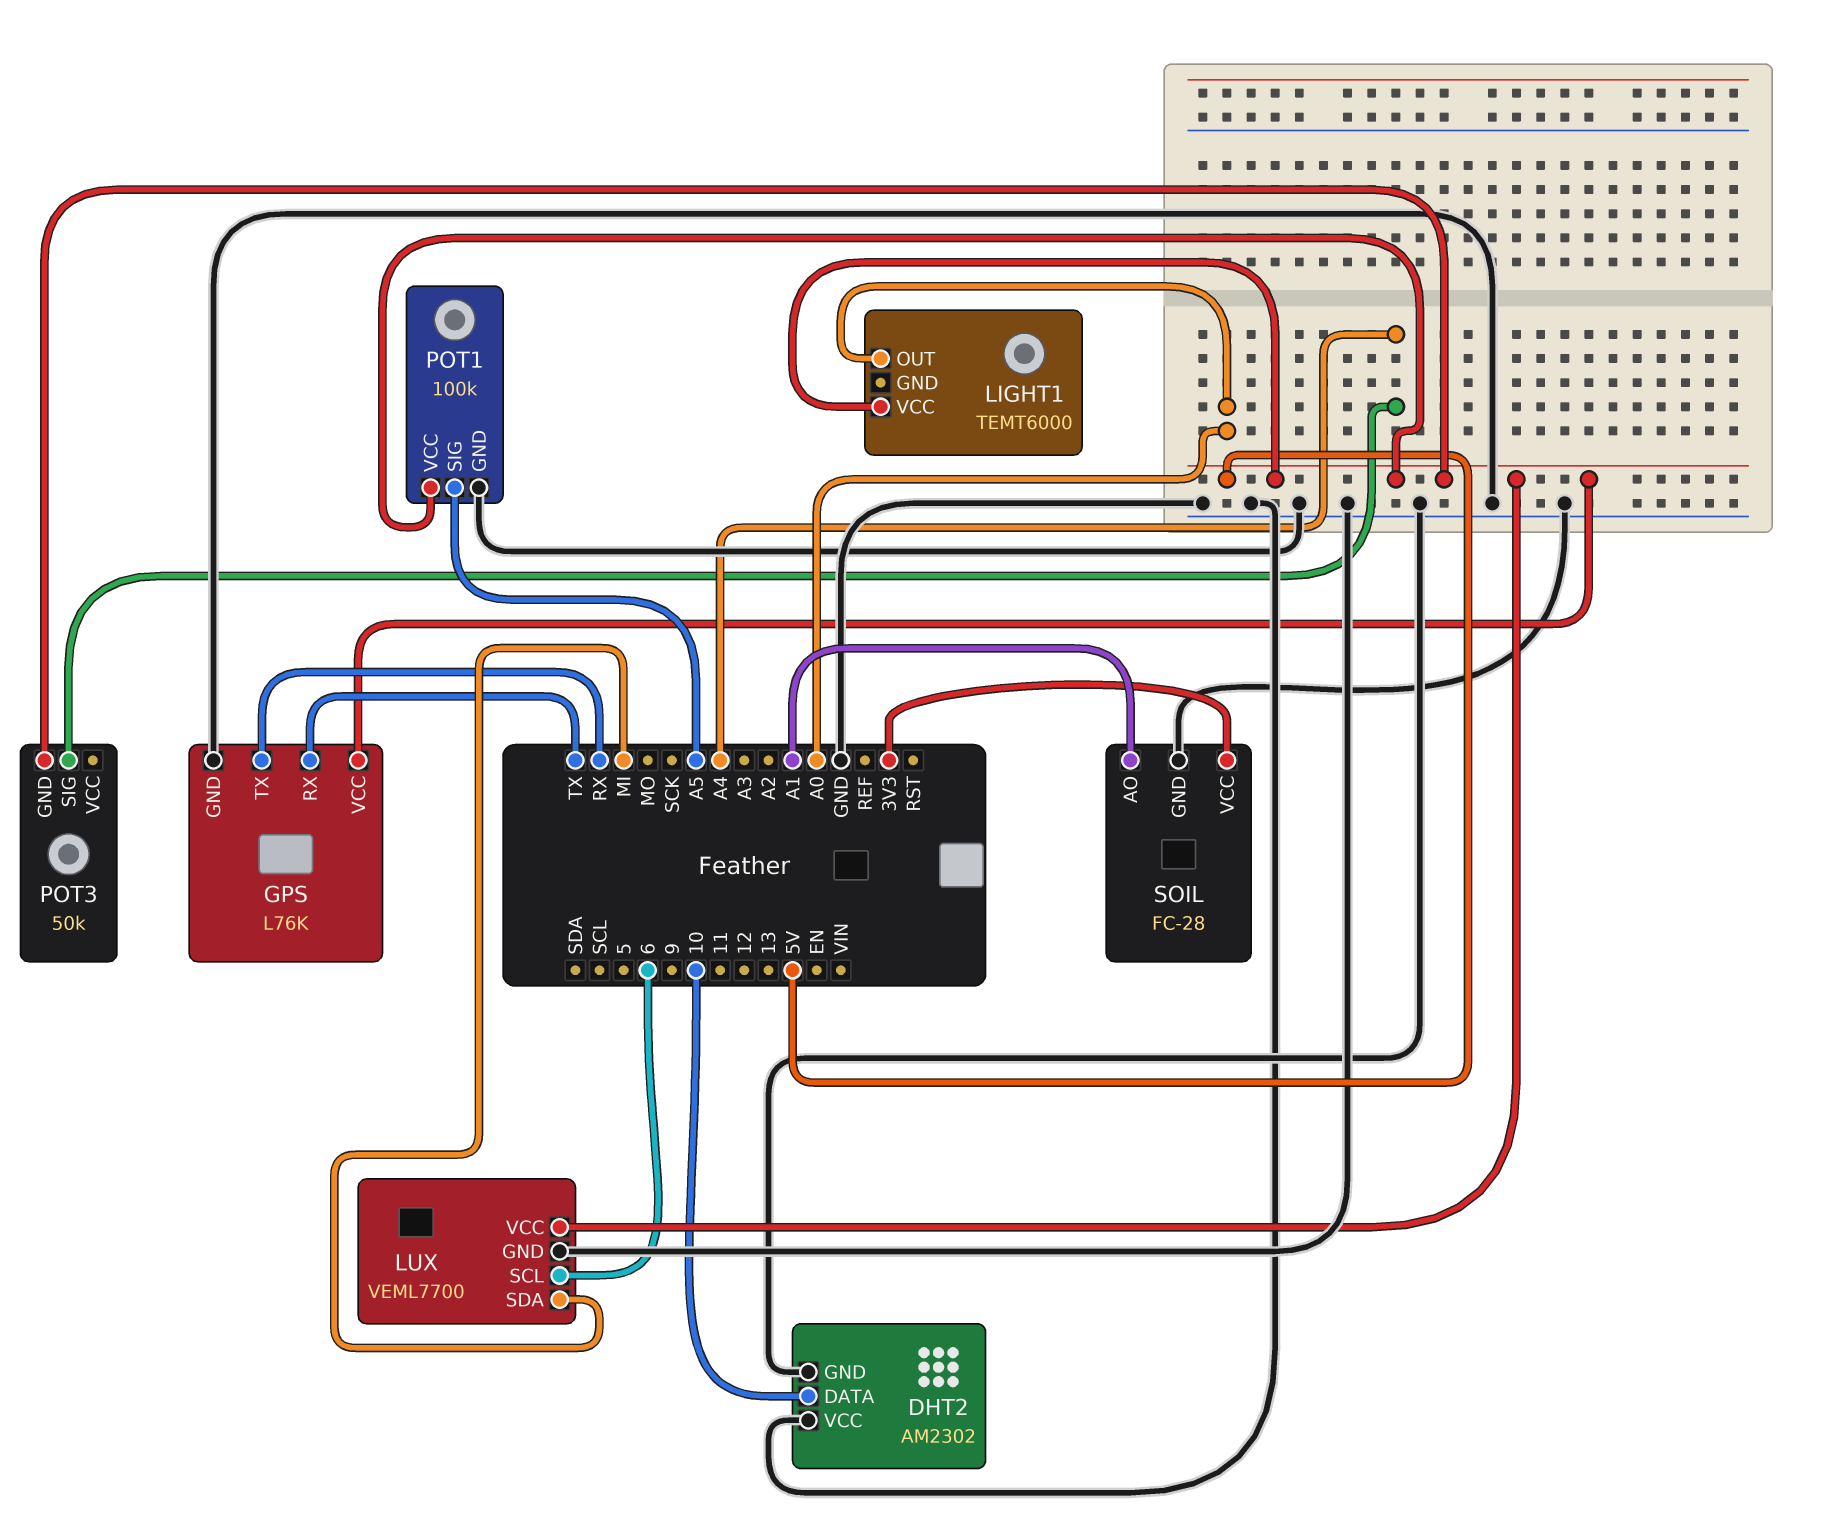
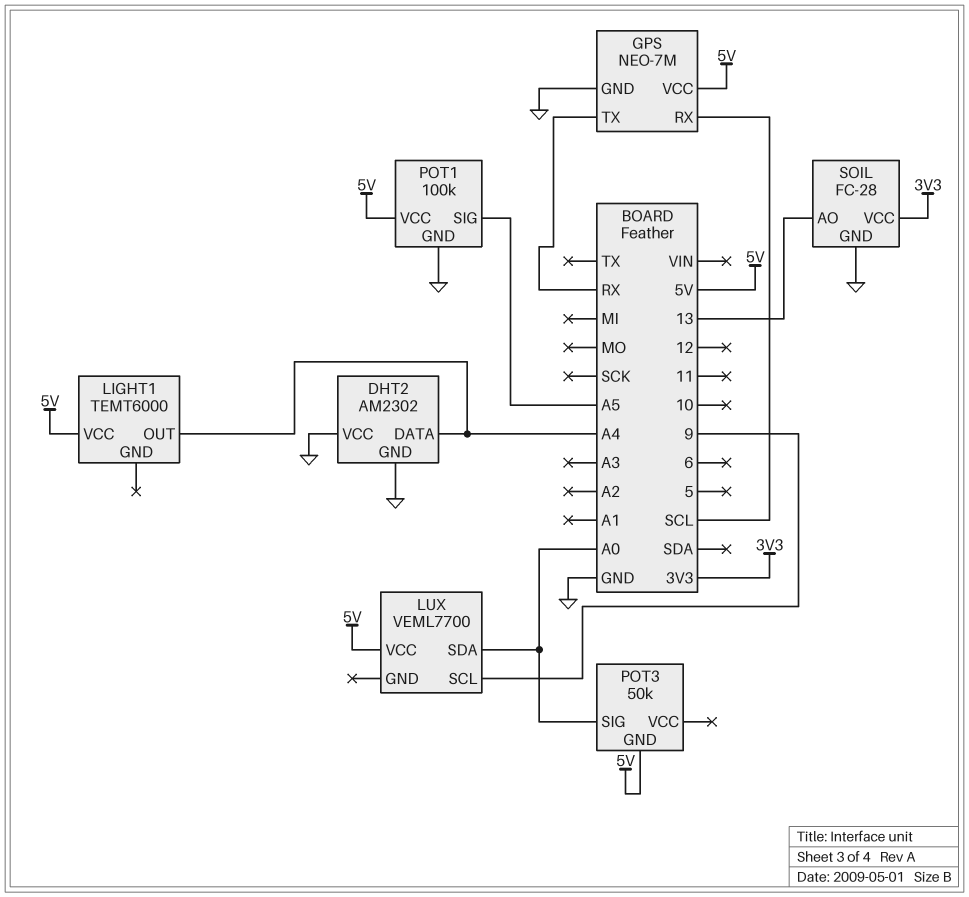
DHT2 pin DATA: 10 -> A4
GPS: L76K -> NEO-7M
GPS pin RX: TX -> SCL
LIGHT1 pin OUT: A0 -> A4
LUX pin GND: GND -> none
LUX pin SCL: 6 -> 9
LUX pin SDA: MI -> A0
POT3 pin SIG: A4 -> A0
SOIL pin AO: A1 -> 13

